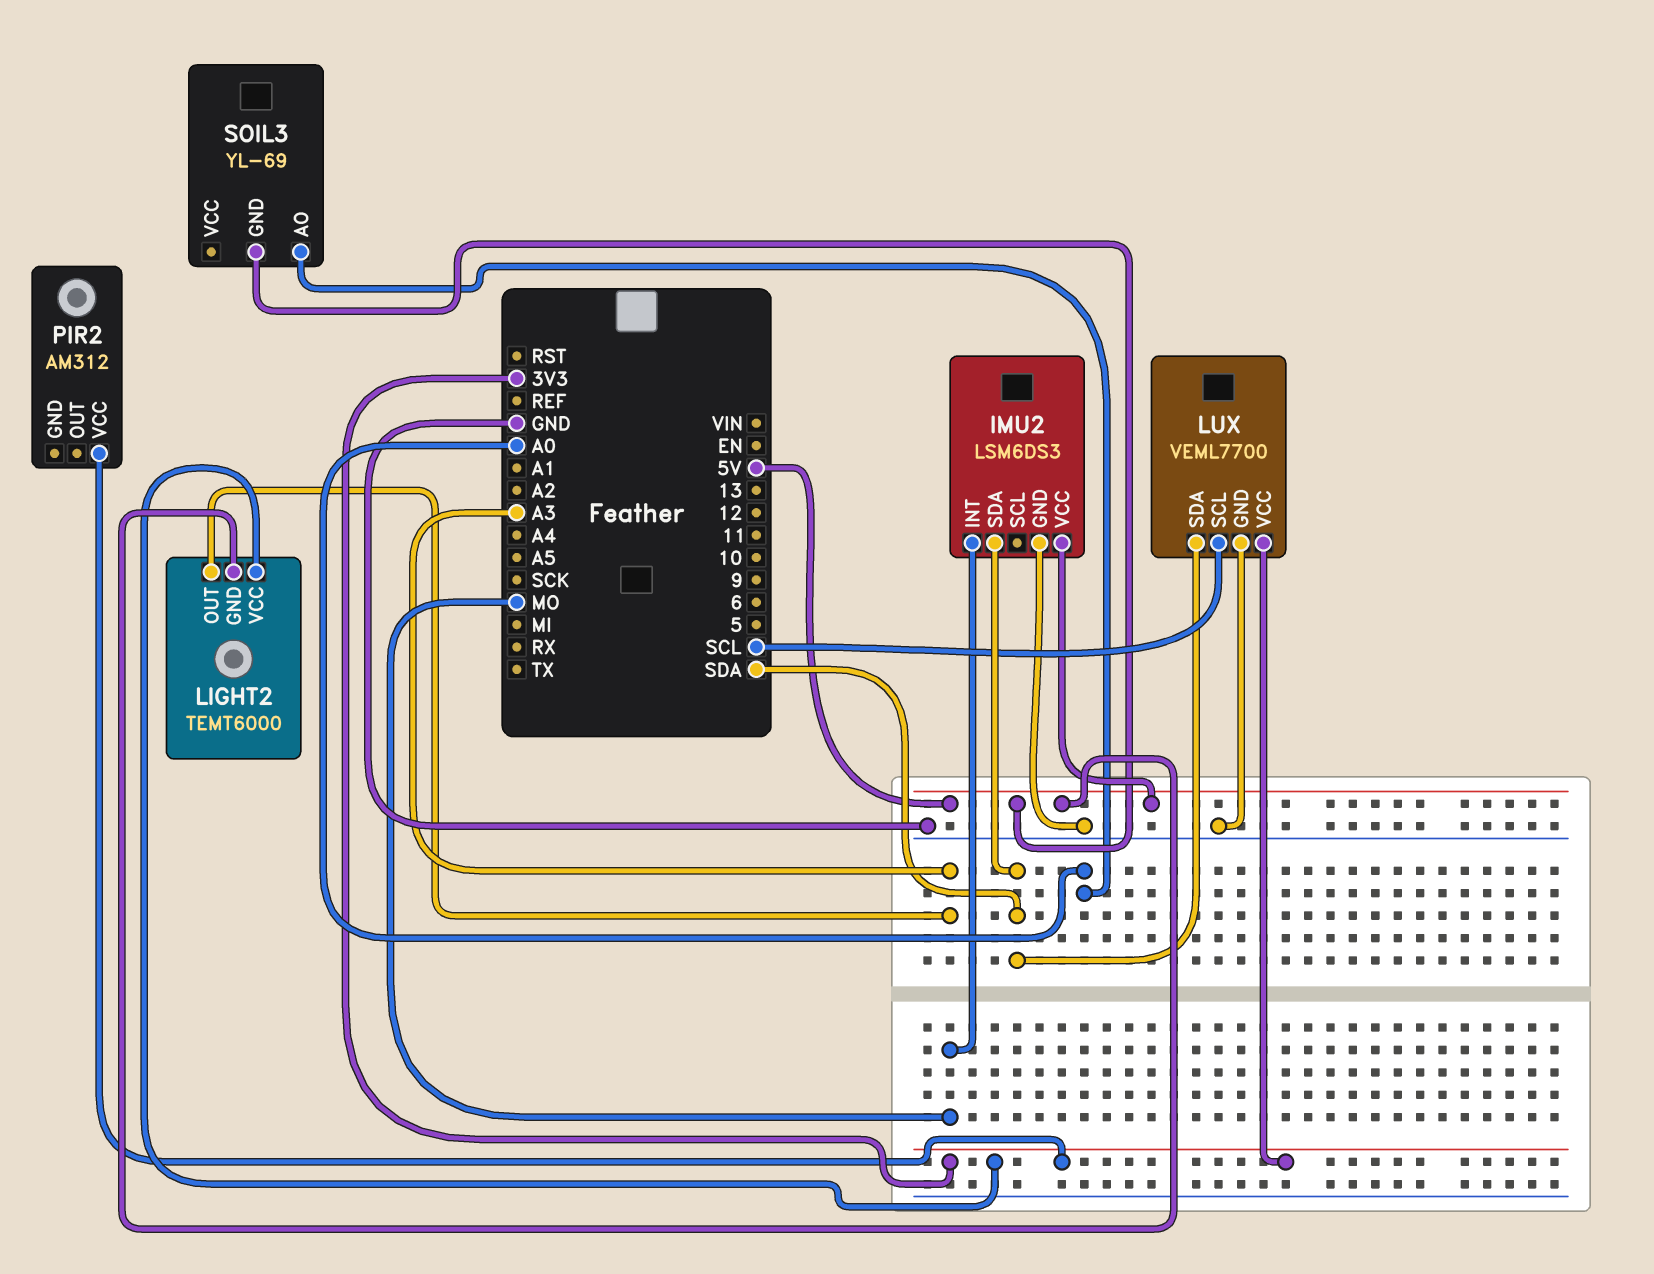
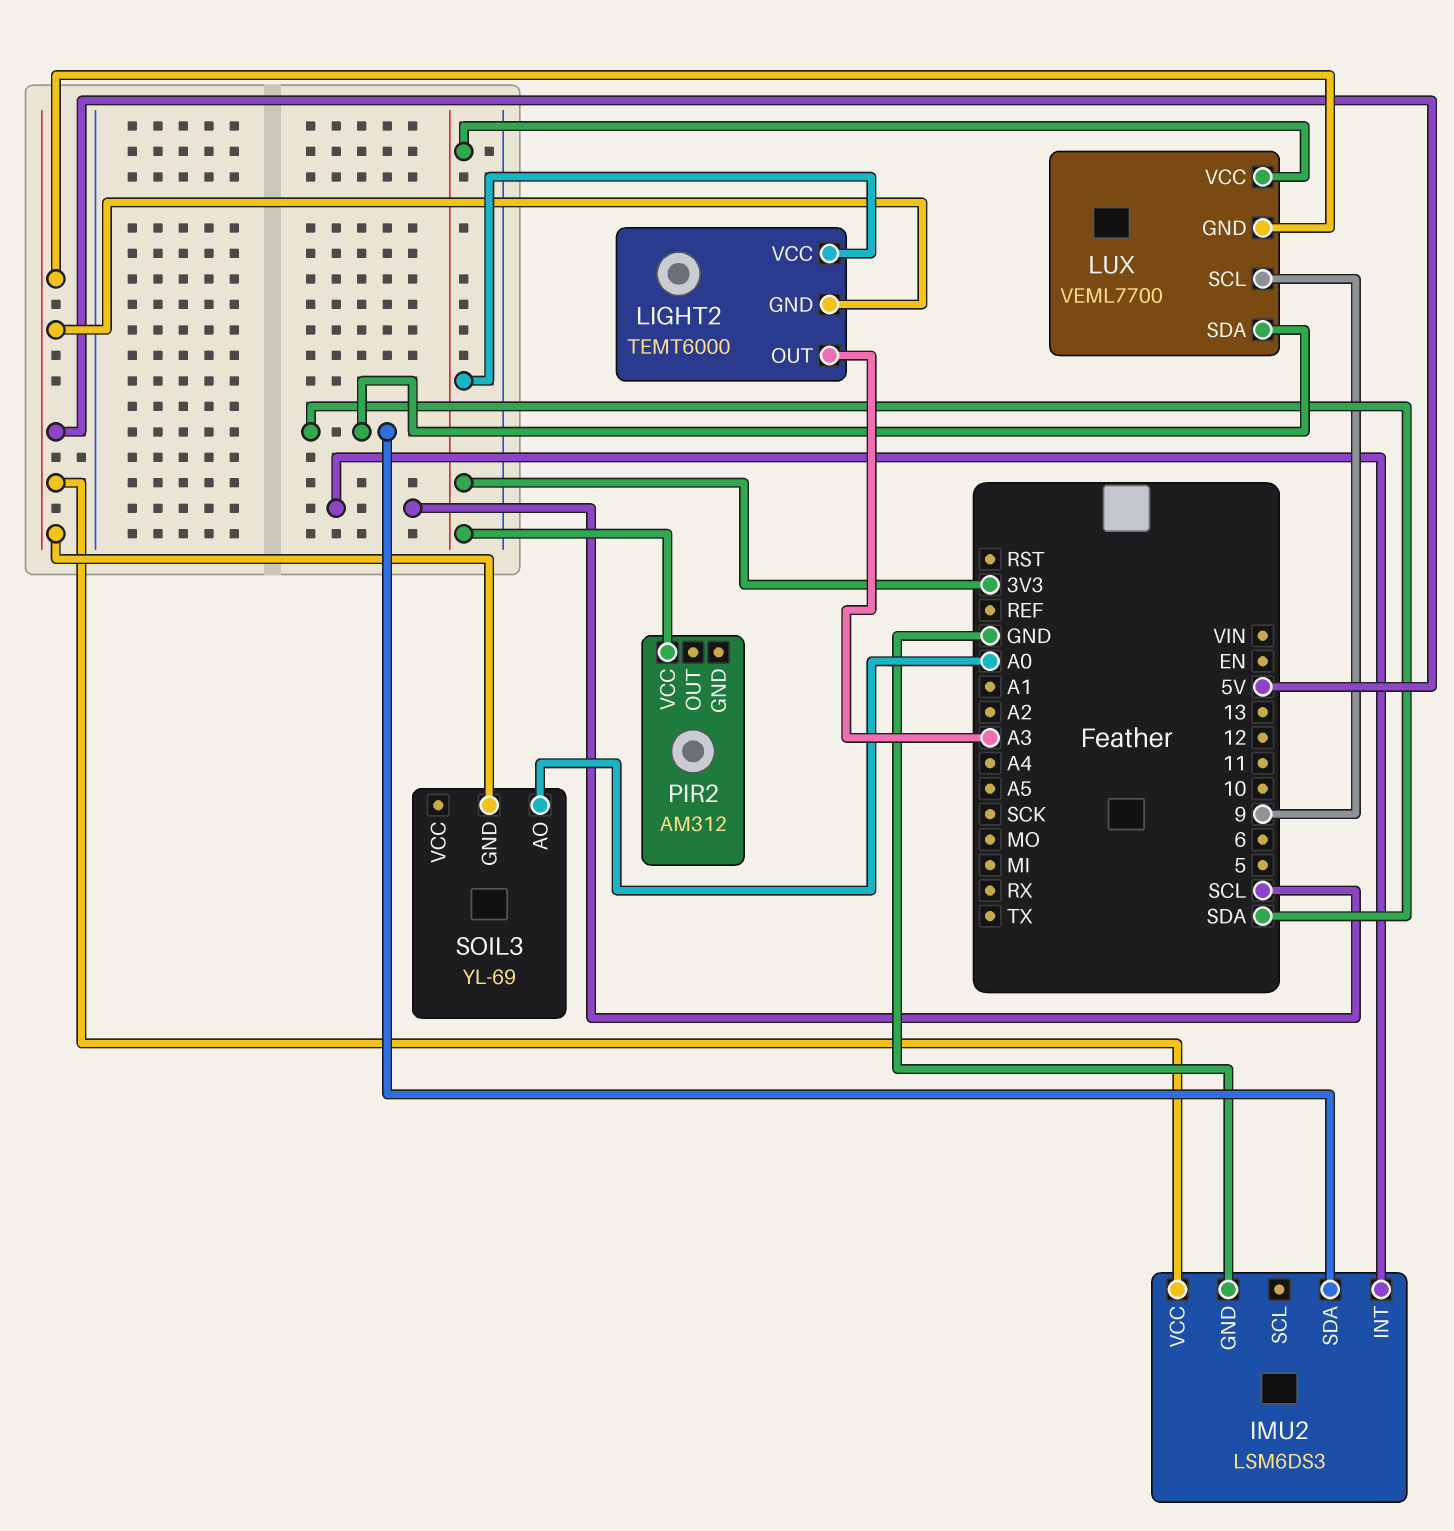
IMU2 pin INT: MO -> SCL
LUX pin GND: GND -> 5V
LUX pin SCL: SCL -> 9

